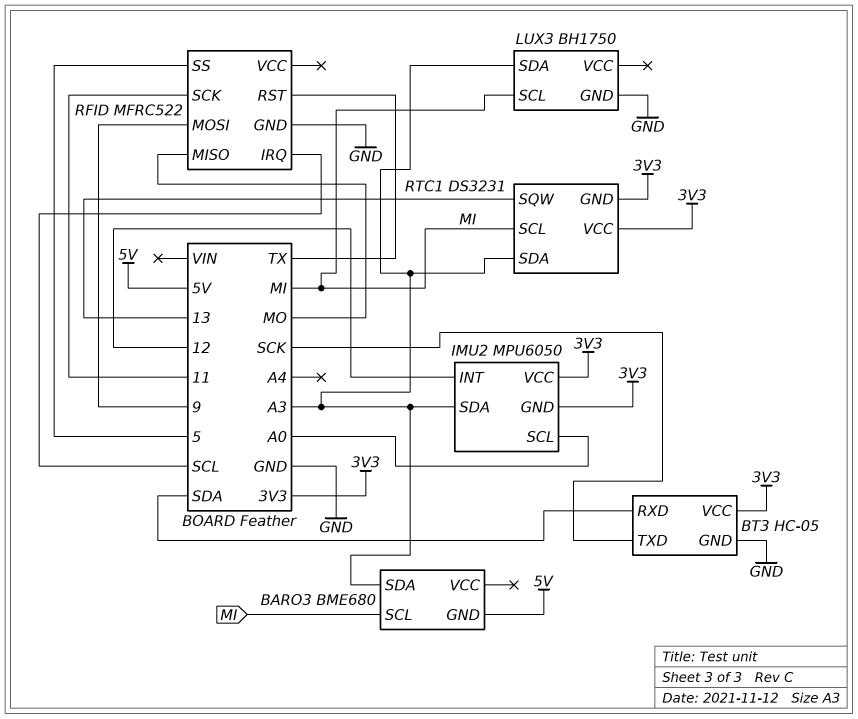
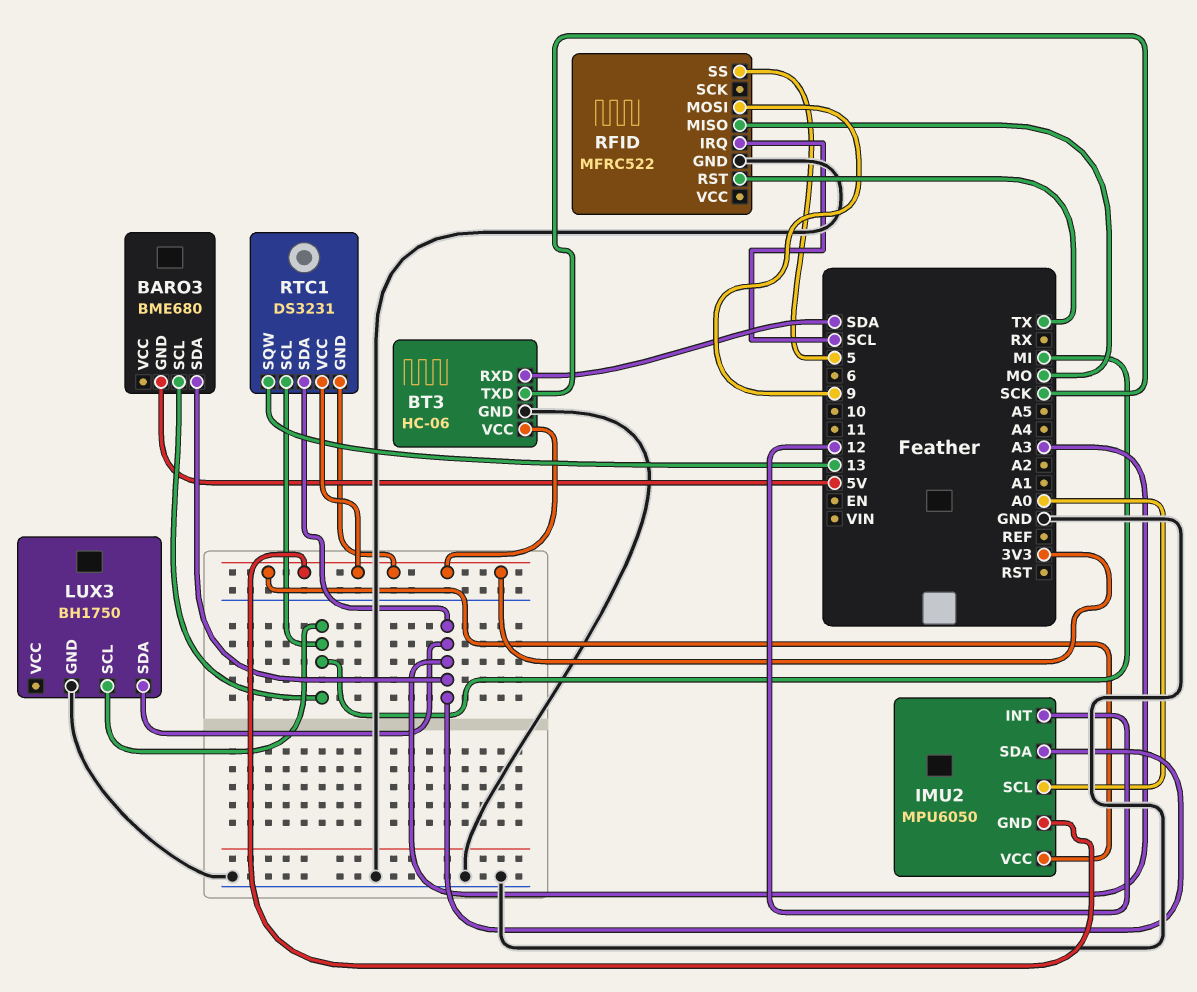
BT3: HC-05 -> HC-06
RFID pin SCK: 11 -> none

